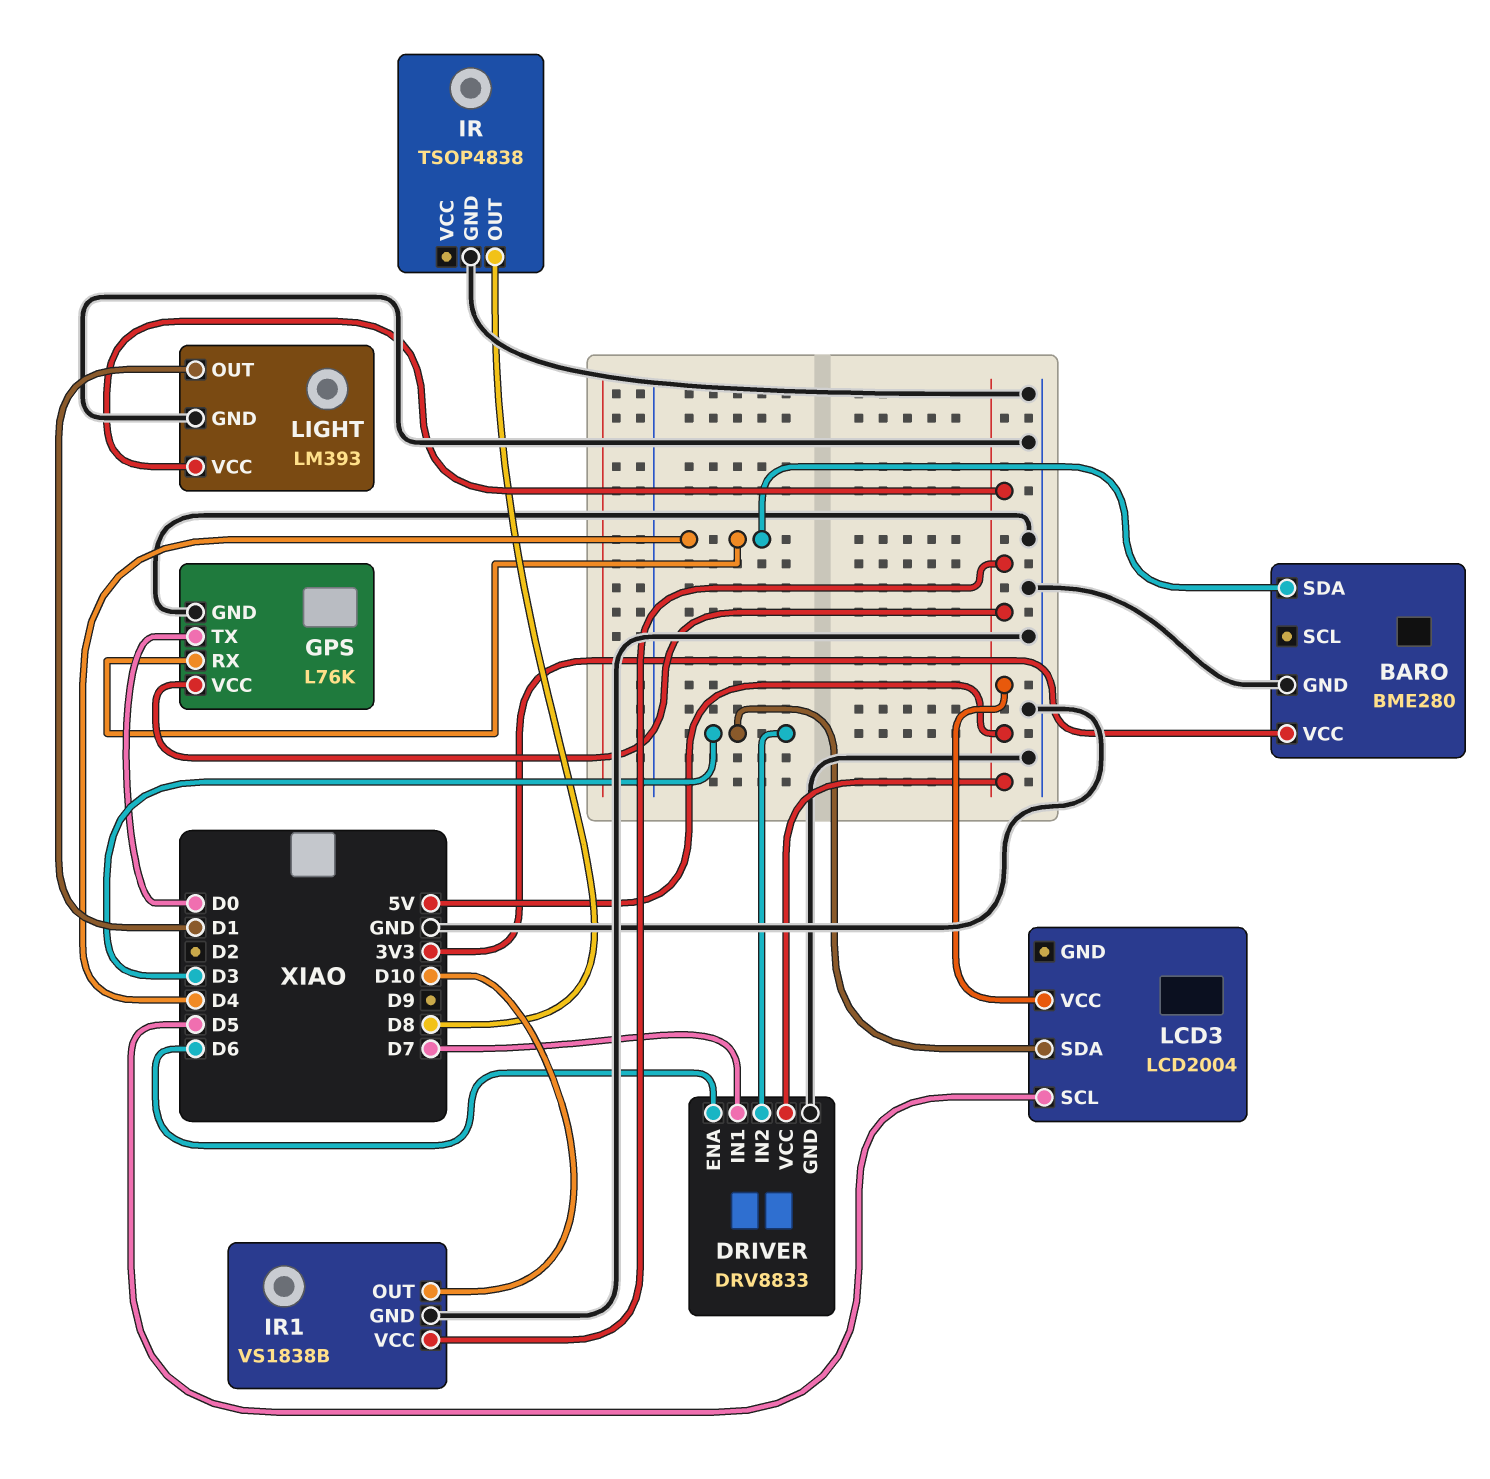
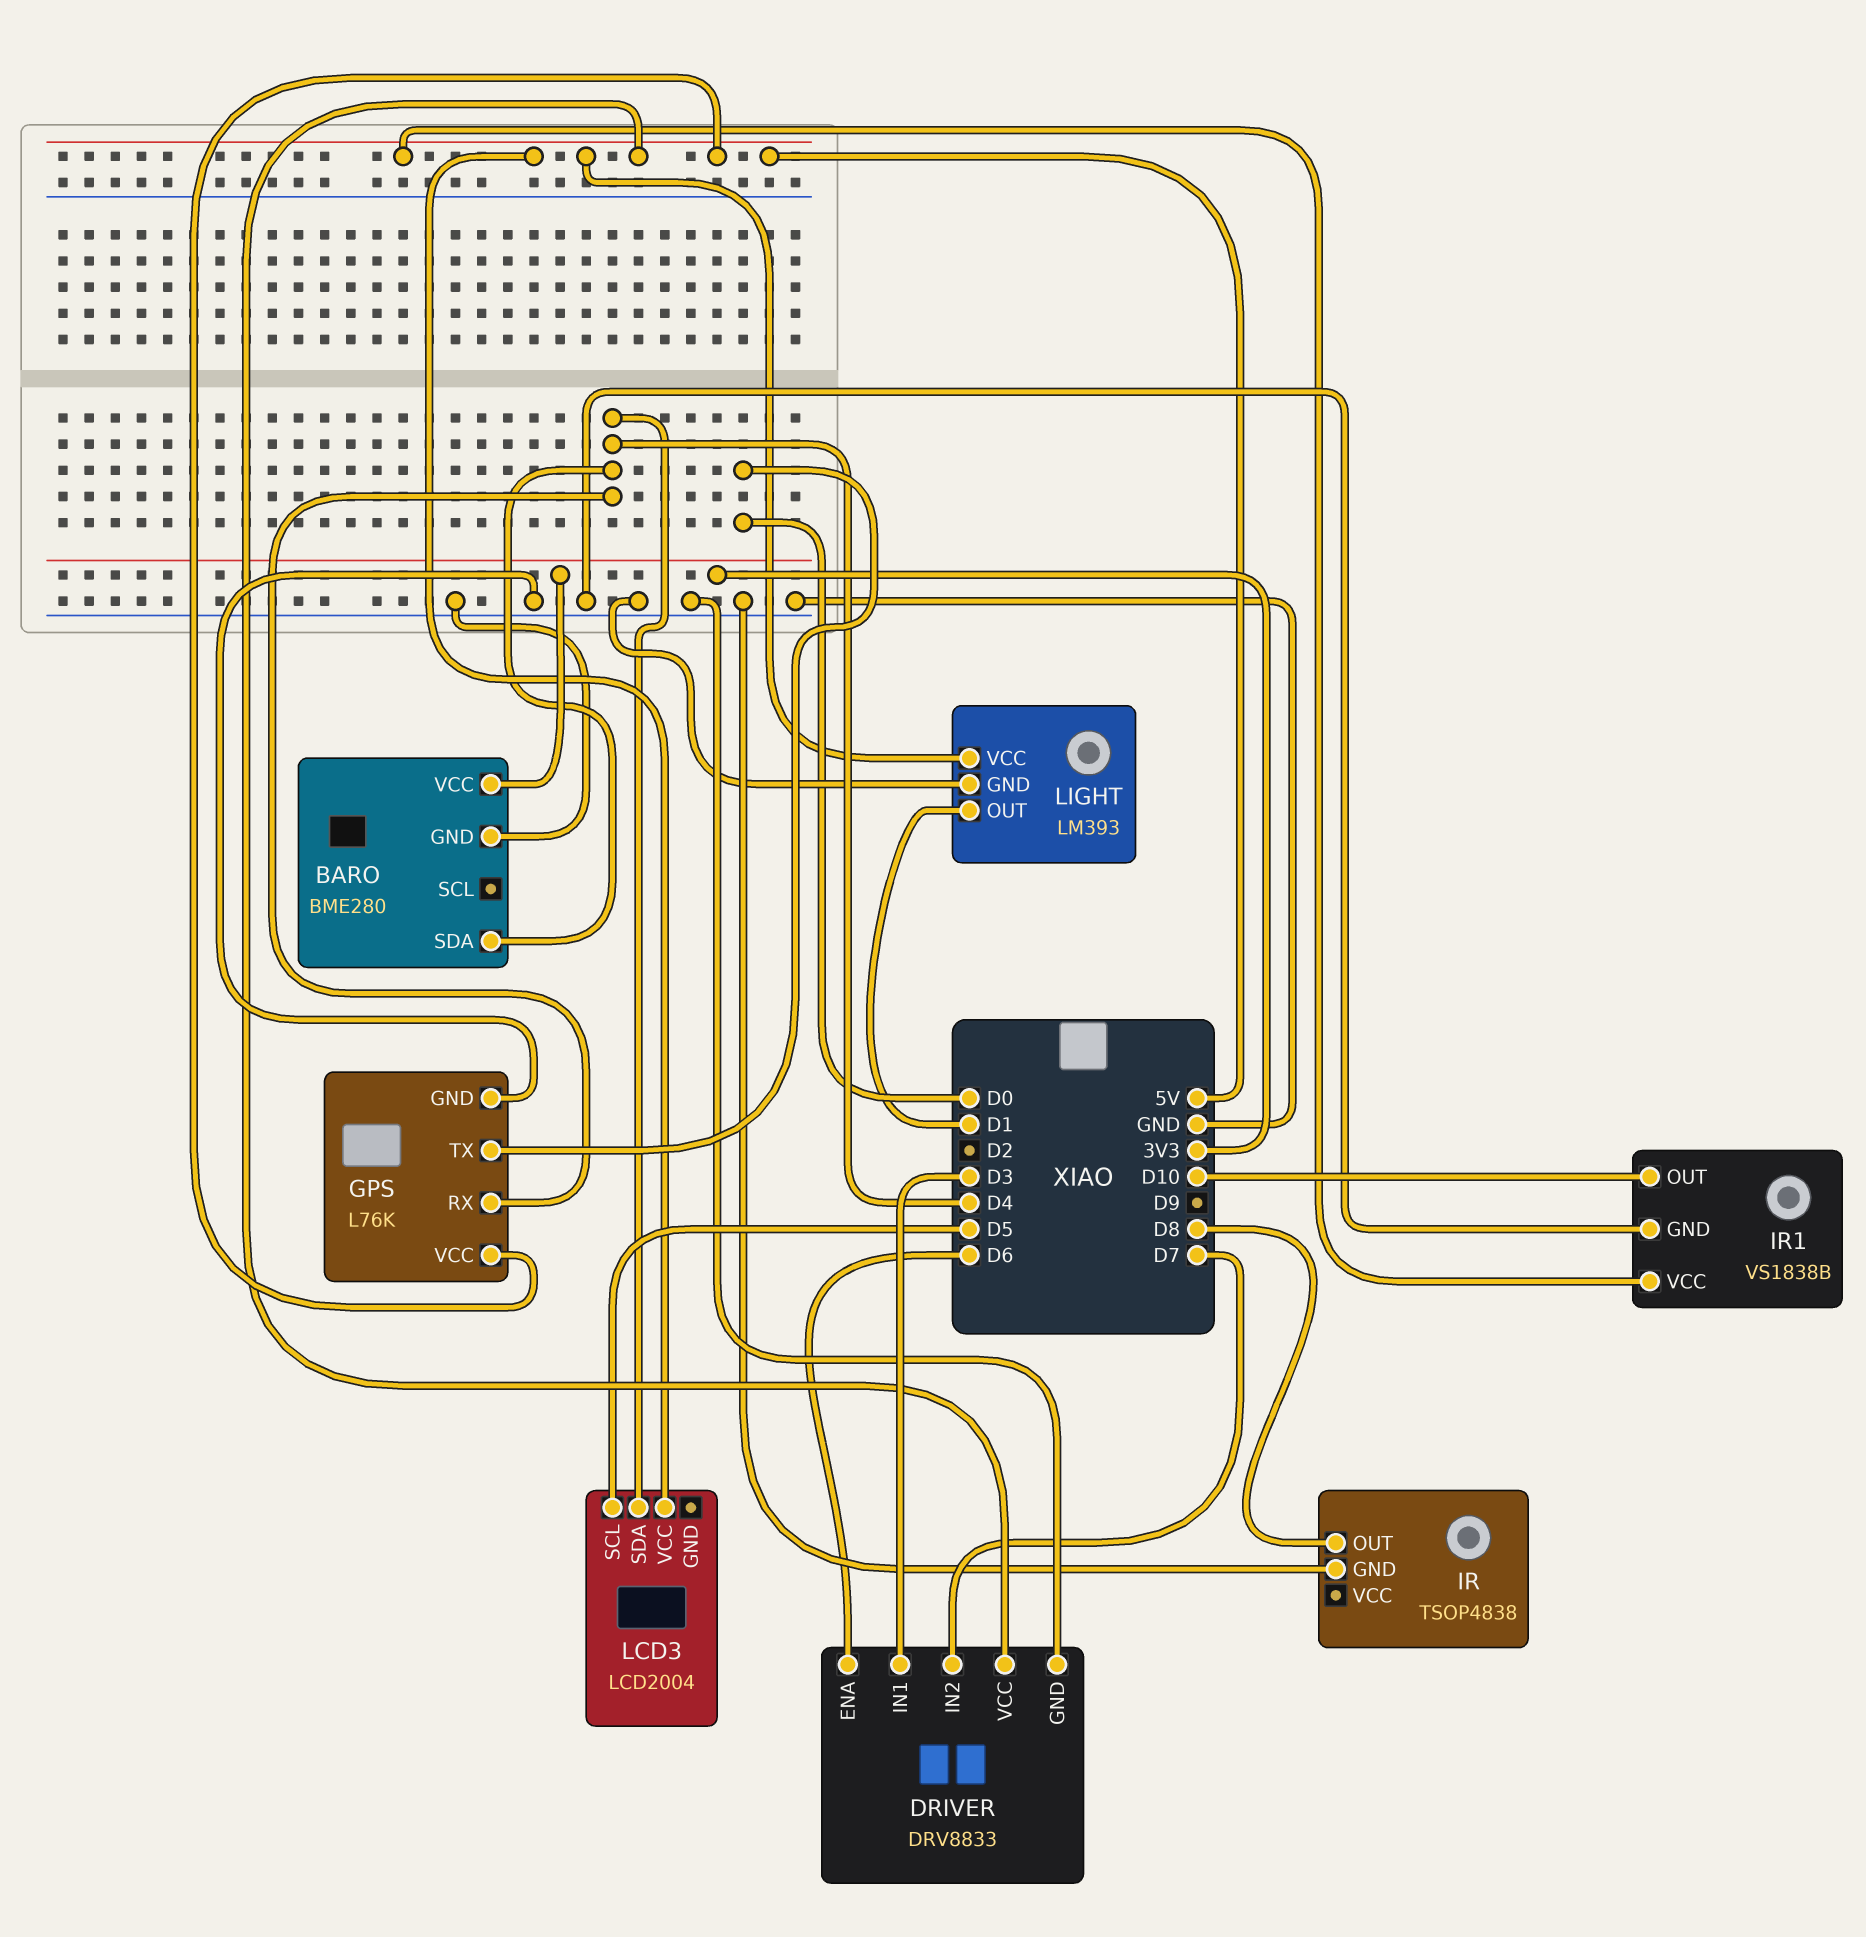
DRIVER pin IN1: D7 -> D3
DRIVER pin IN2: D3 -> D7
LCD3 pin SDA: D3 -> D4

